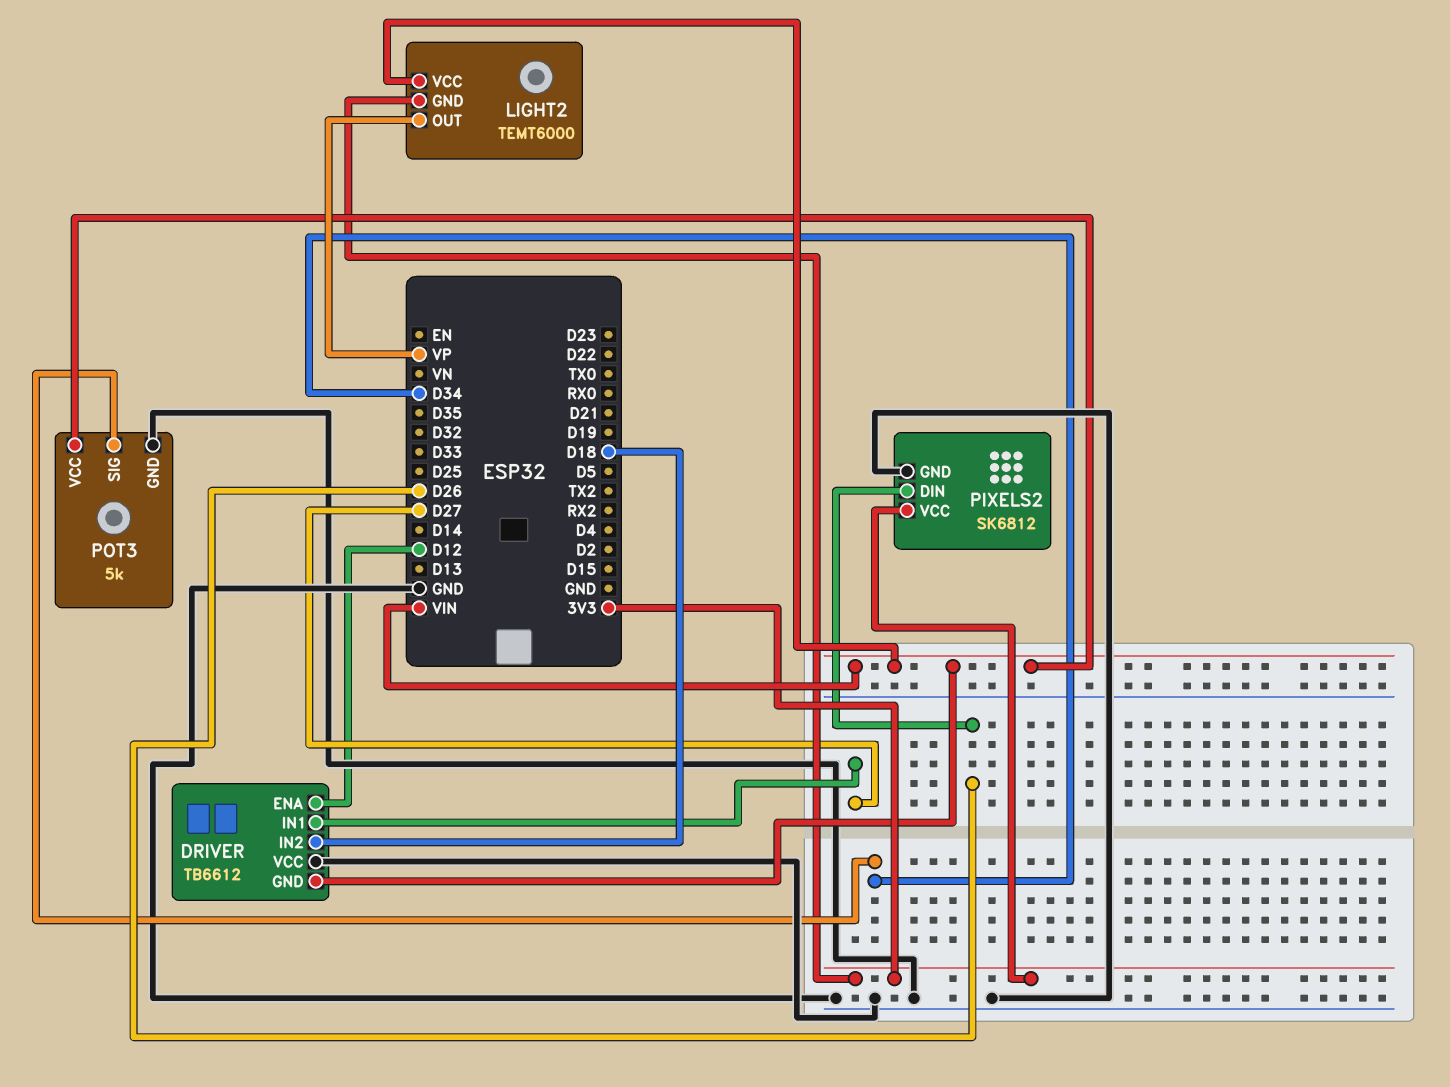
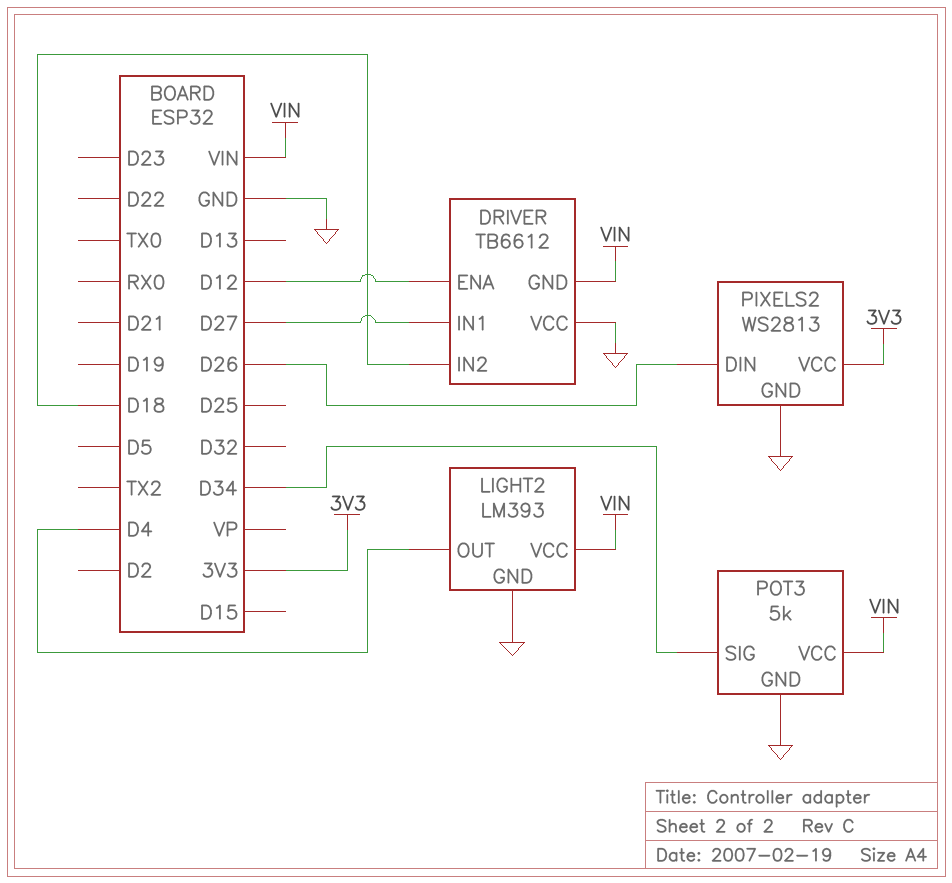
LIGHT2: TEMT6000 -> LM393
LIGHT2 pin GND: 3V3 -> GND
LIGHT2 pin OUT: VP -> D4
PIXELS2: SK6812 -> WS2813

